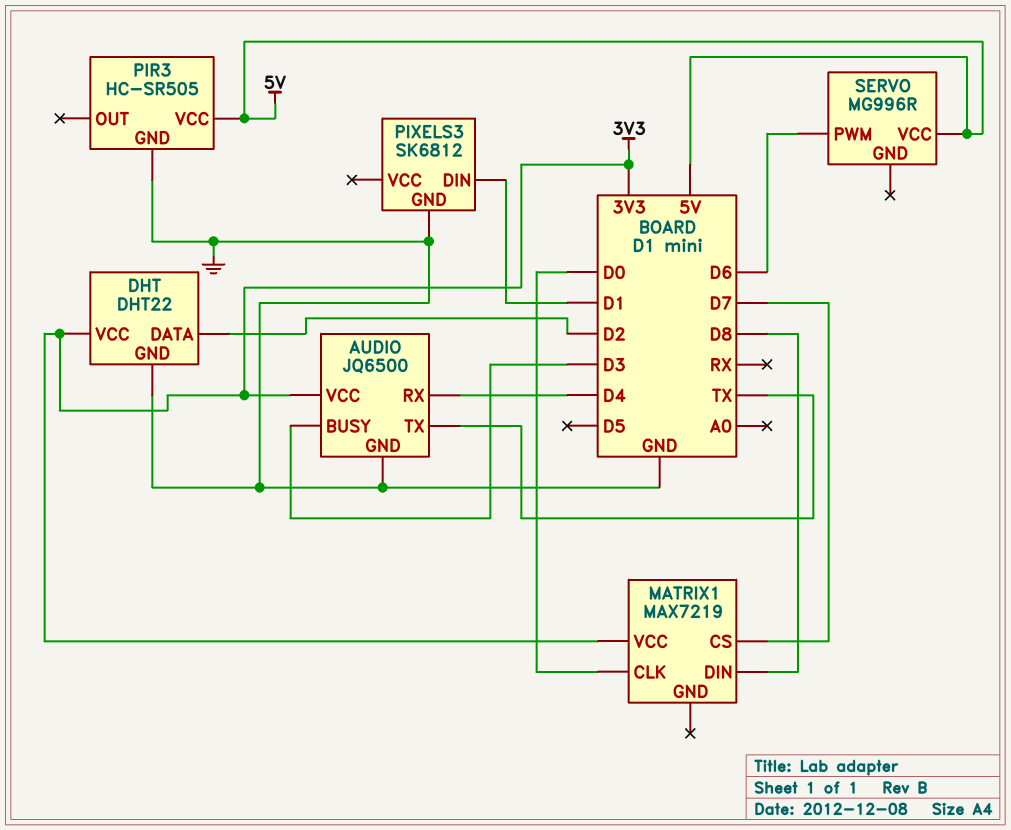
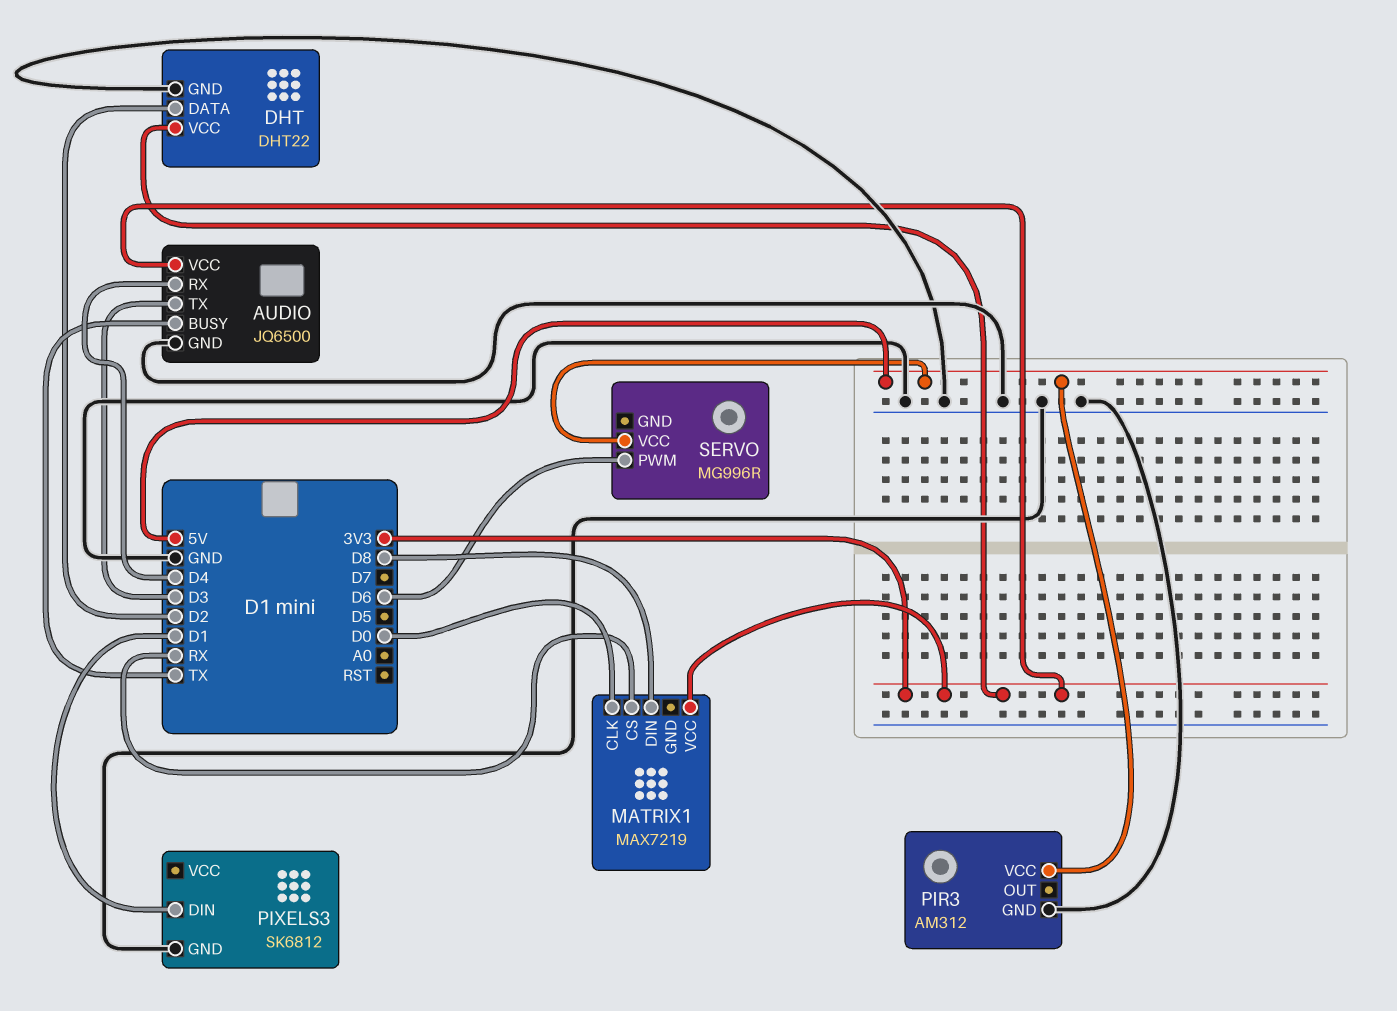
AUDIO pin BUSY: D3 -> TX
AUDIO pin TX: TX -> D3
MATRIX1 pin CS: D7 -> RX
PIR3: HC-SR505 -> AM312

